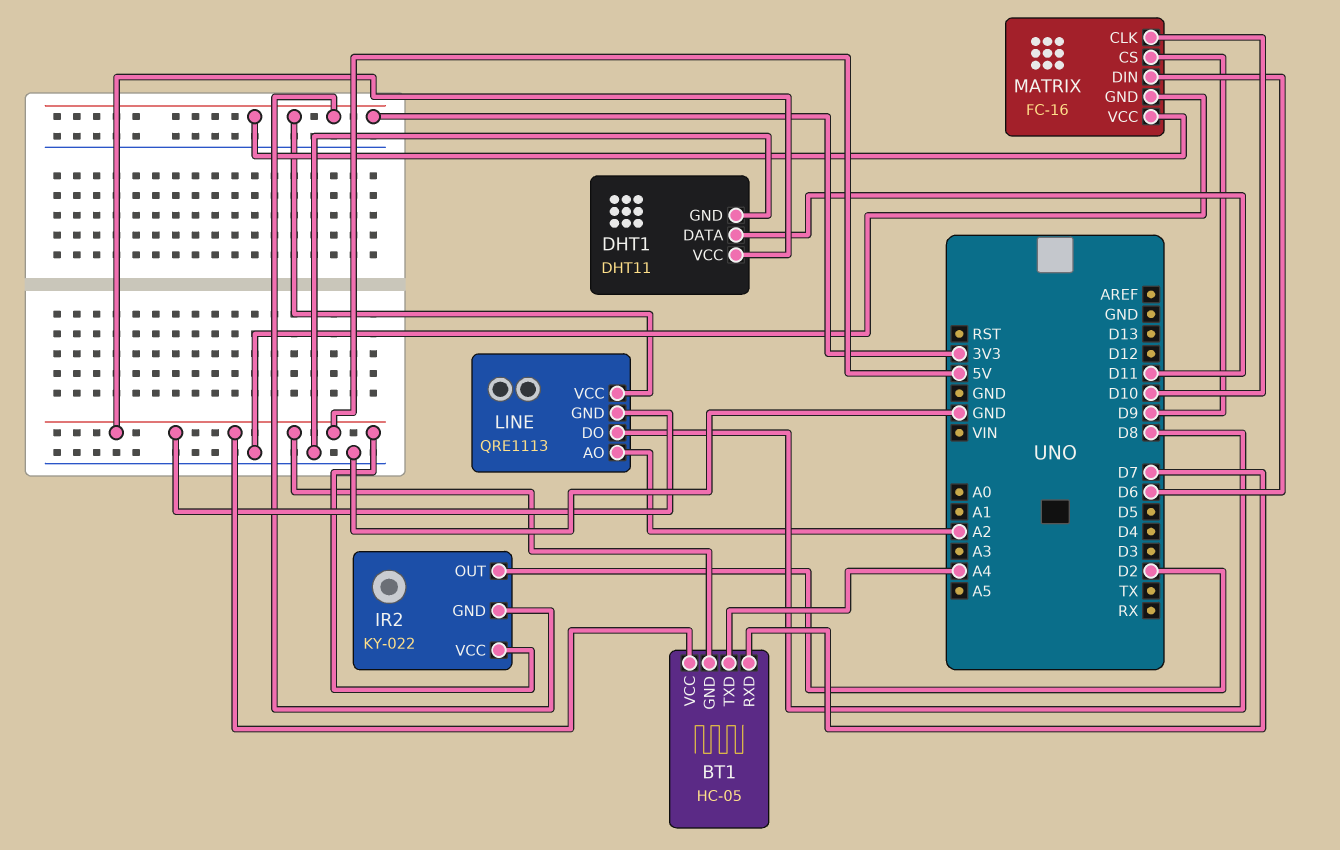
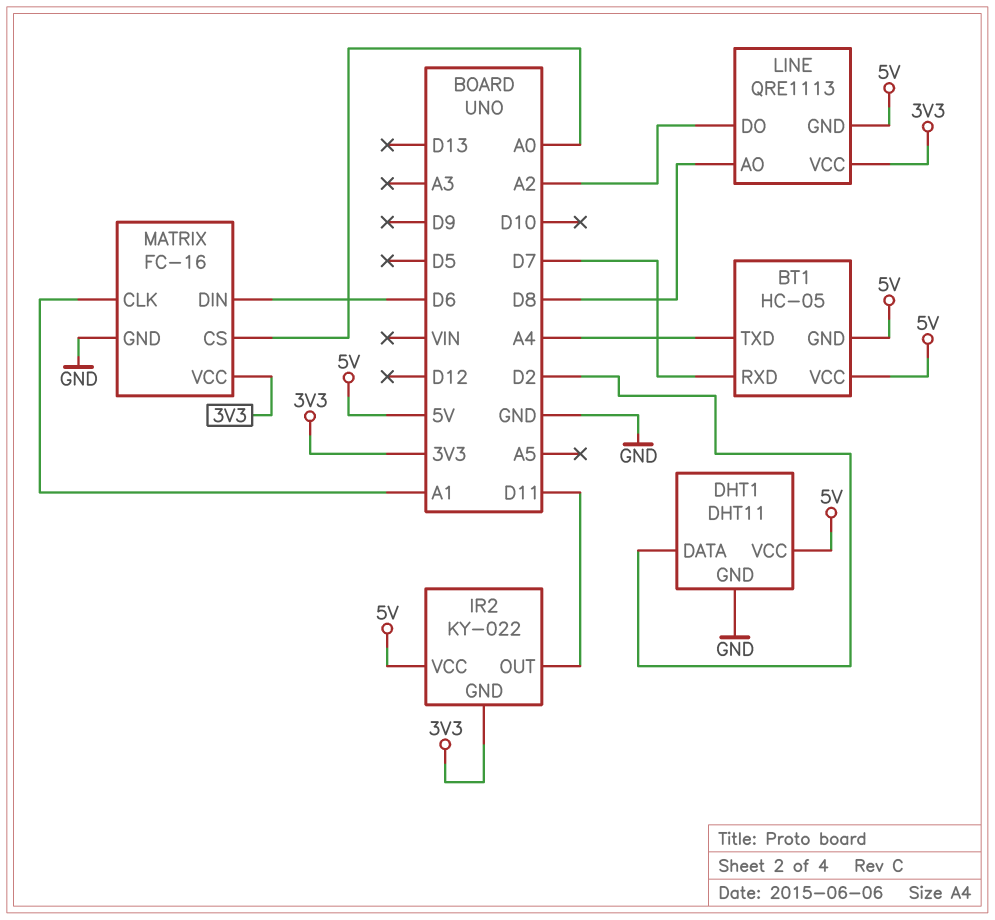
DHT1 pin DATA: D11 -> D2
IR2 pin OUT: D2 -> D11
LINE pin AO: A2 -> D8
LINE pin DO: D8 -> A2
MATRIX pin CLK: D10 -> A1
MATRIX pin CS: D9 -> A0

